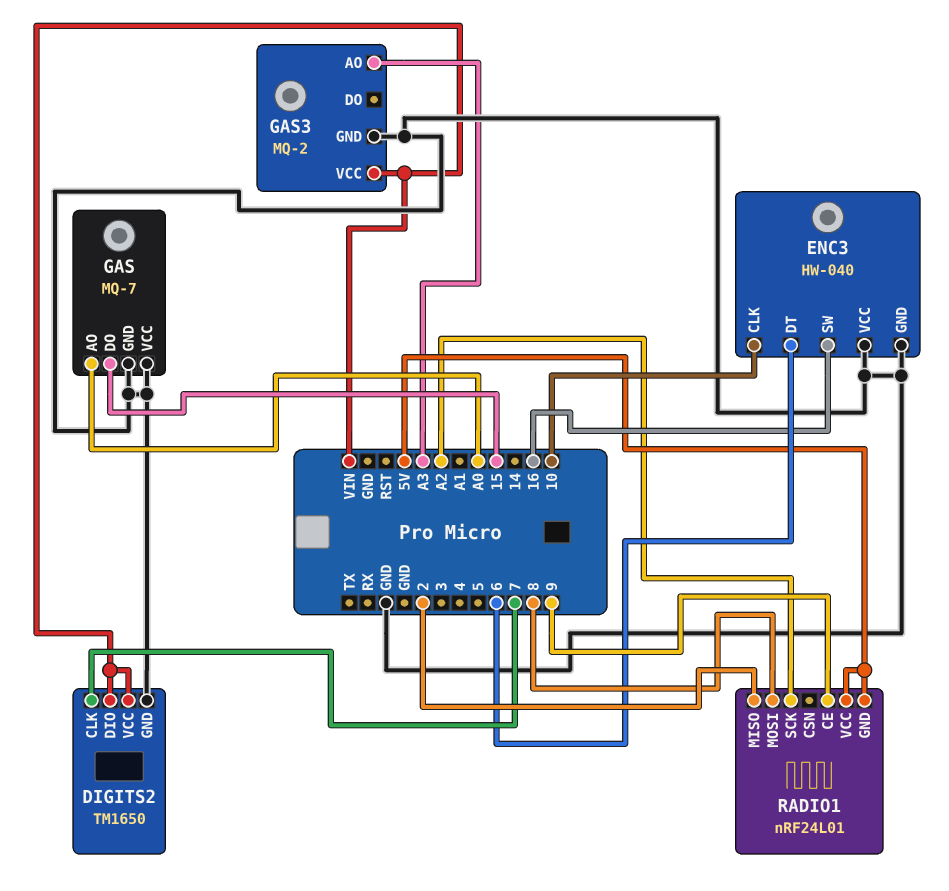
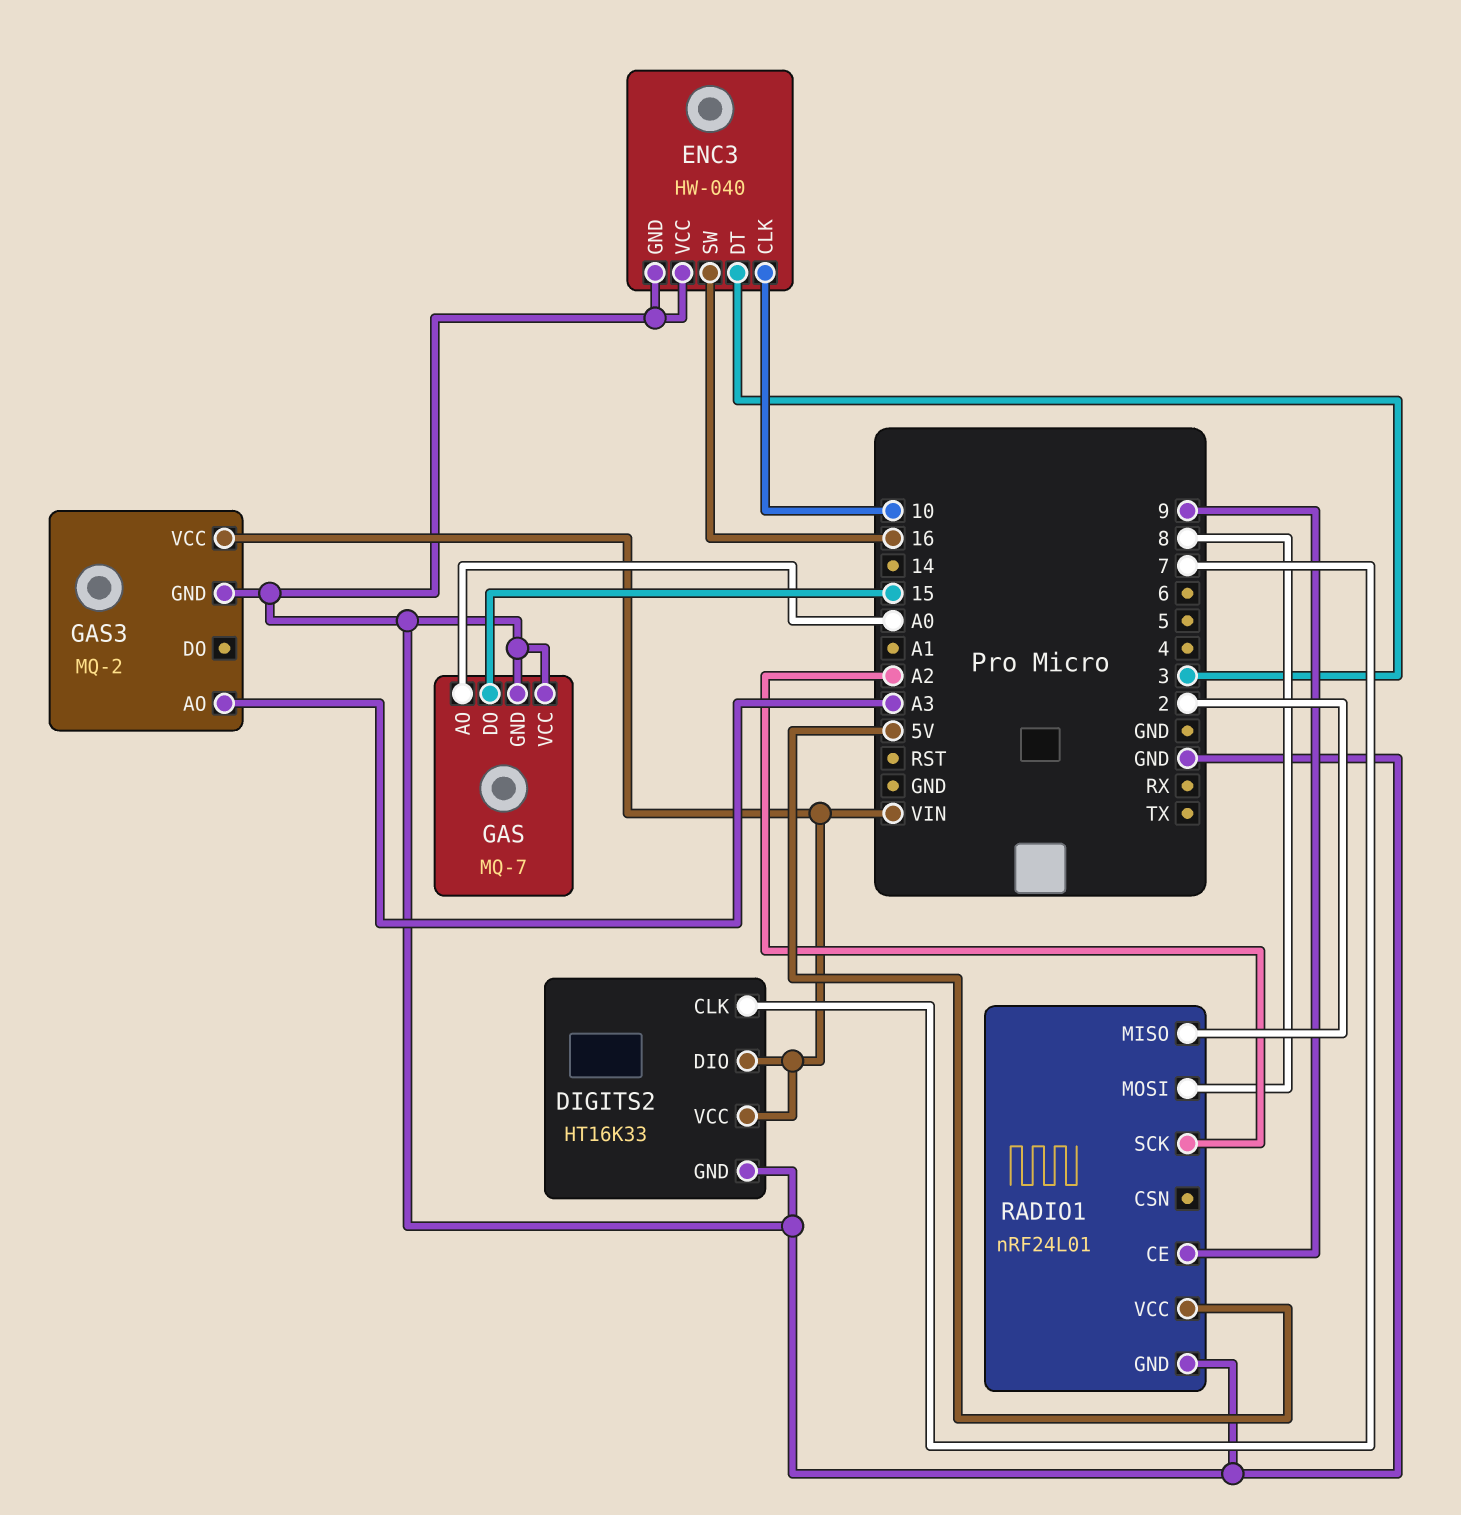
DIGITS2: TM1650 -> HT16K33
ENC3 pin DT: 6 -> 3
RADIO1 pin GND: 5V -> GND

